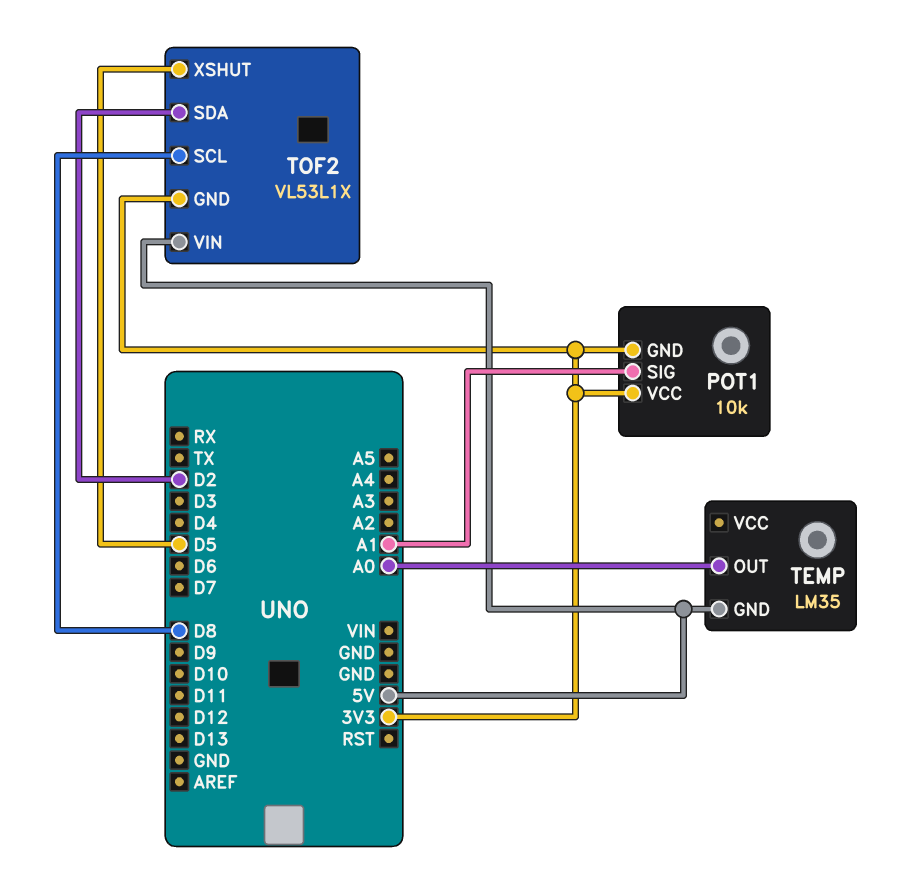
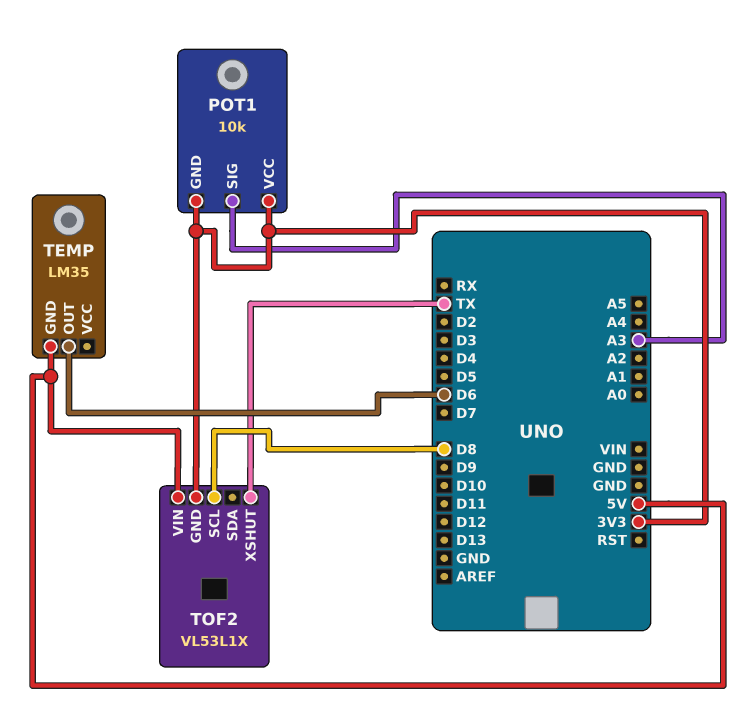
POT1 pin SIG: A1 -> A3
TEMP pin OUT: A0 -> D6
TOF2 pin SDA: D2 -> none
TOF2 pin XSHUT: D5 -> TX

